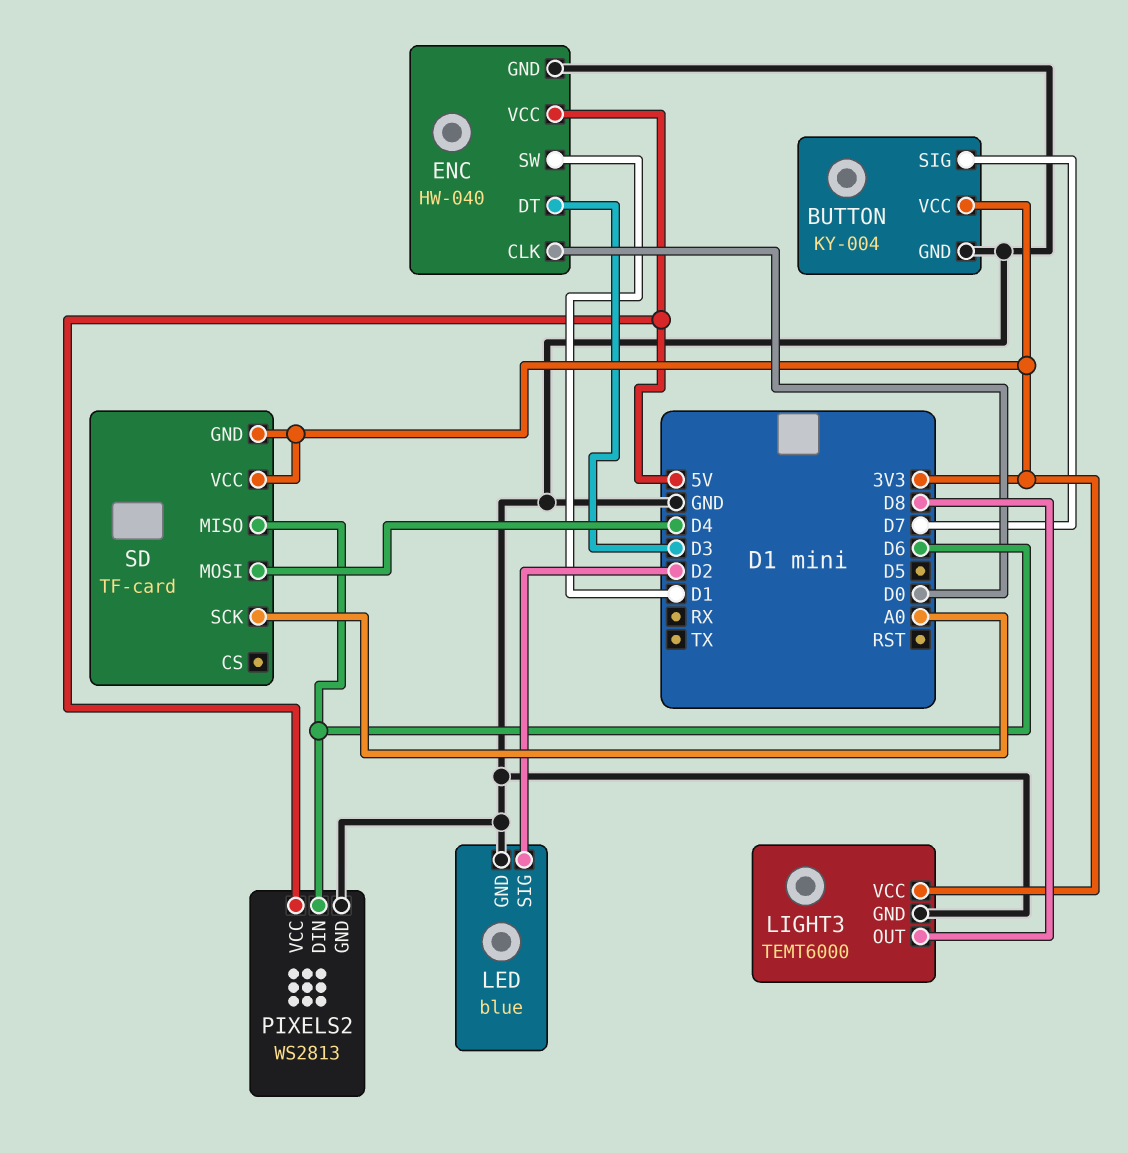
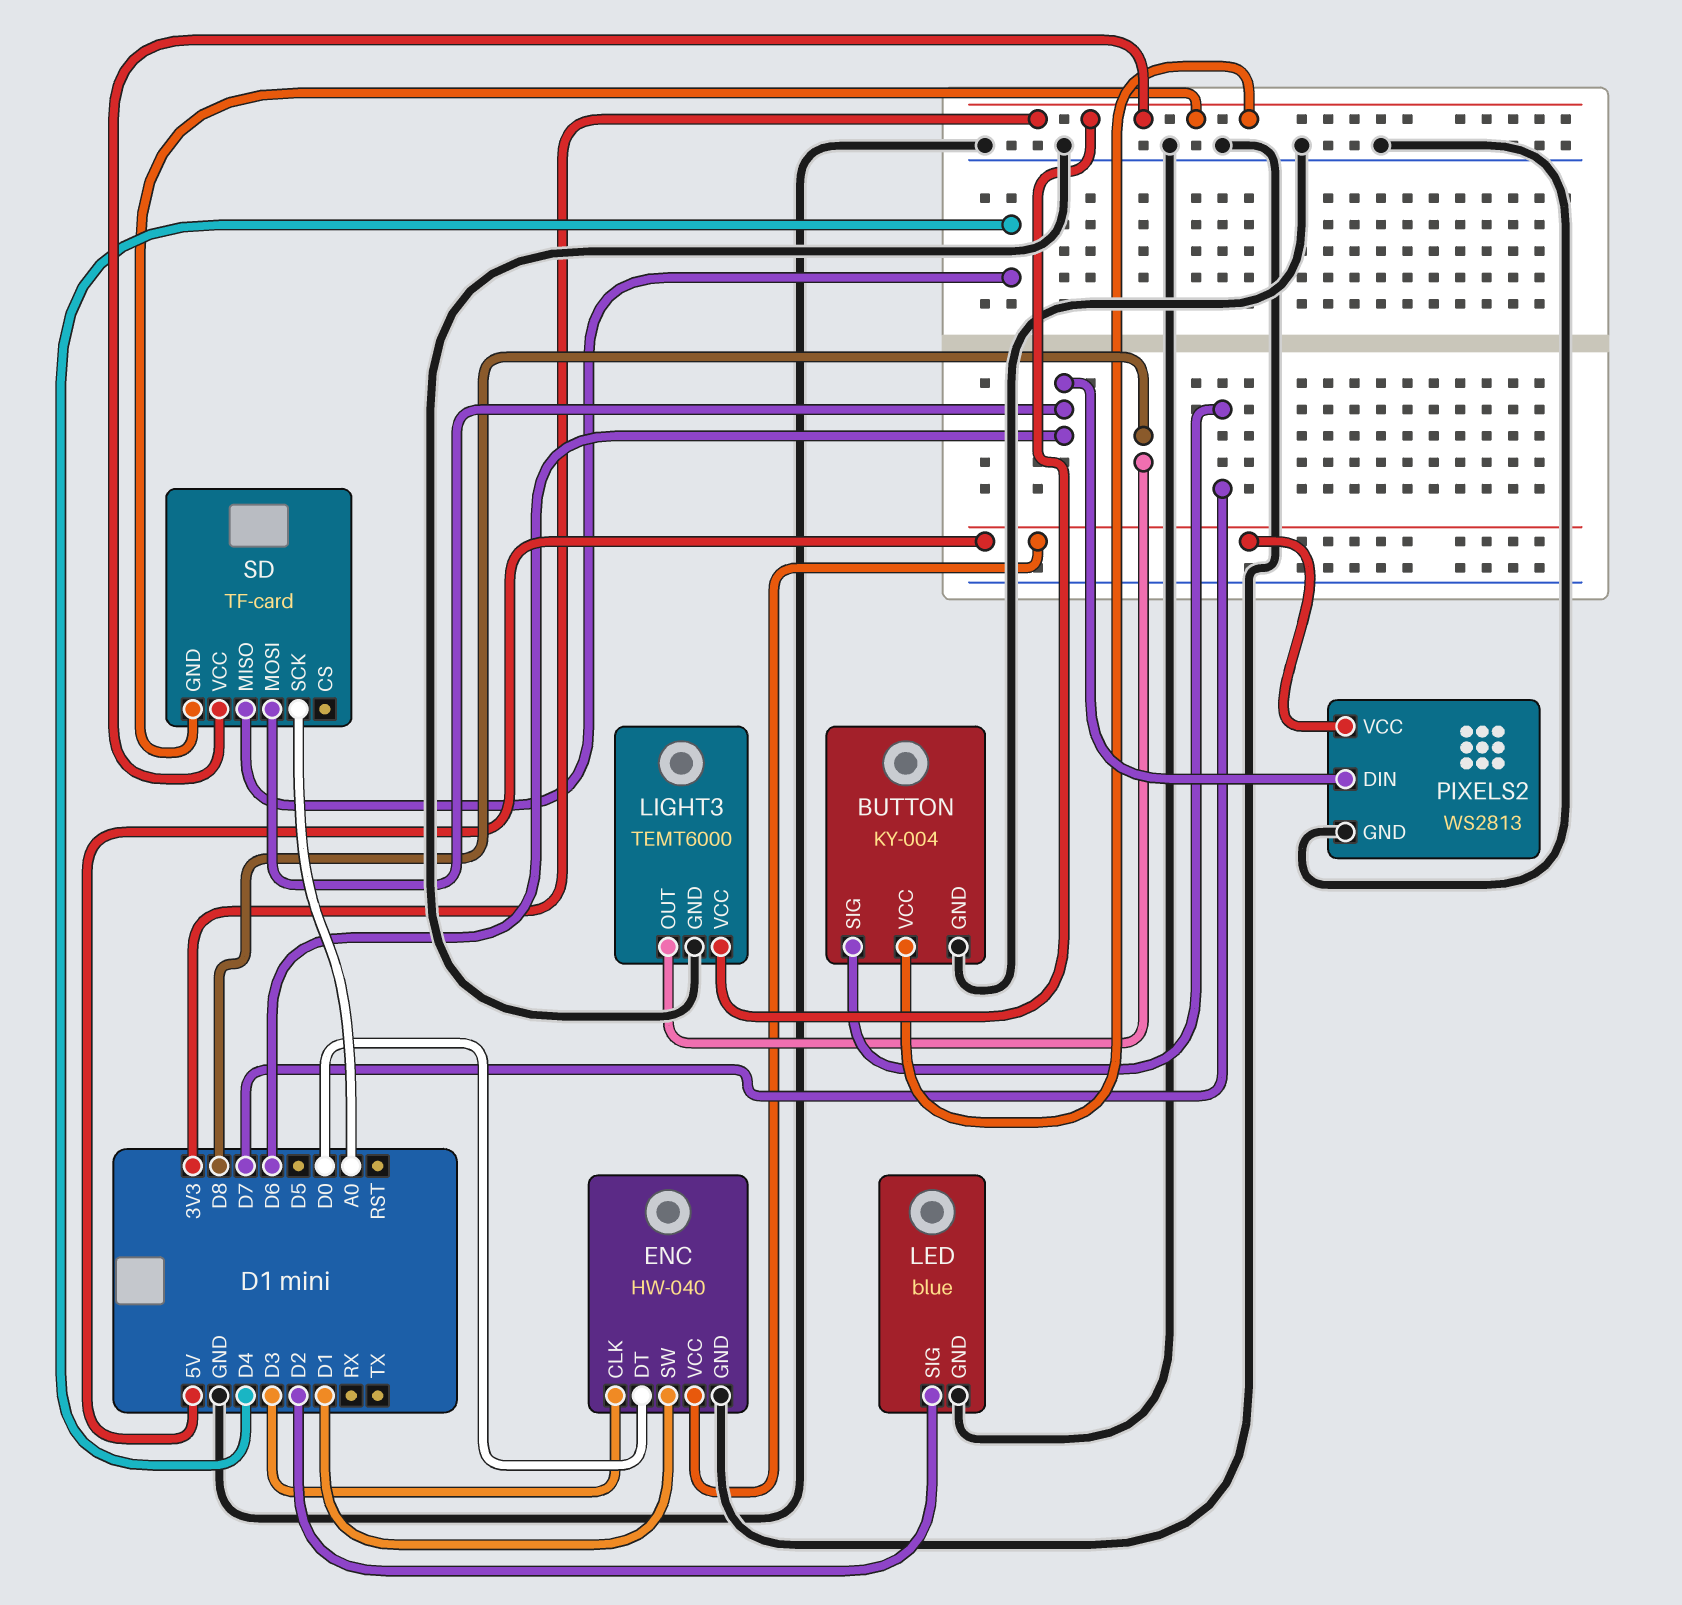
ENC pin CLK: D0 -> D3
ENC pin DT: D3 -> D0
SD pin MISO: D6 -> D4
SD pin MOSI: D4 -> D6

